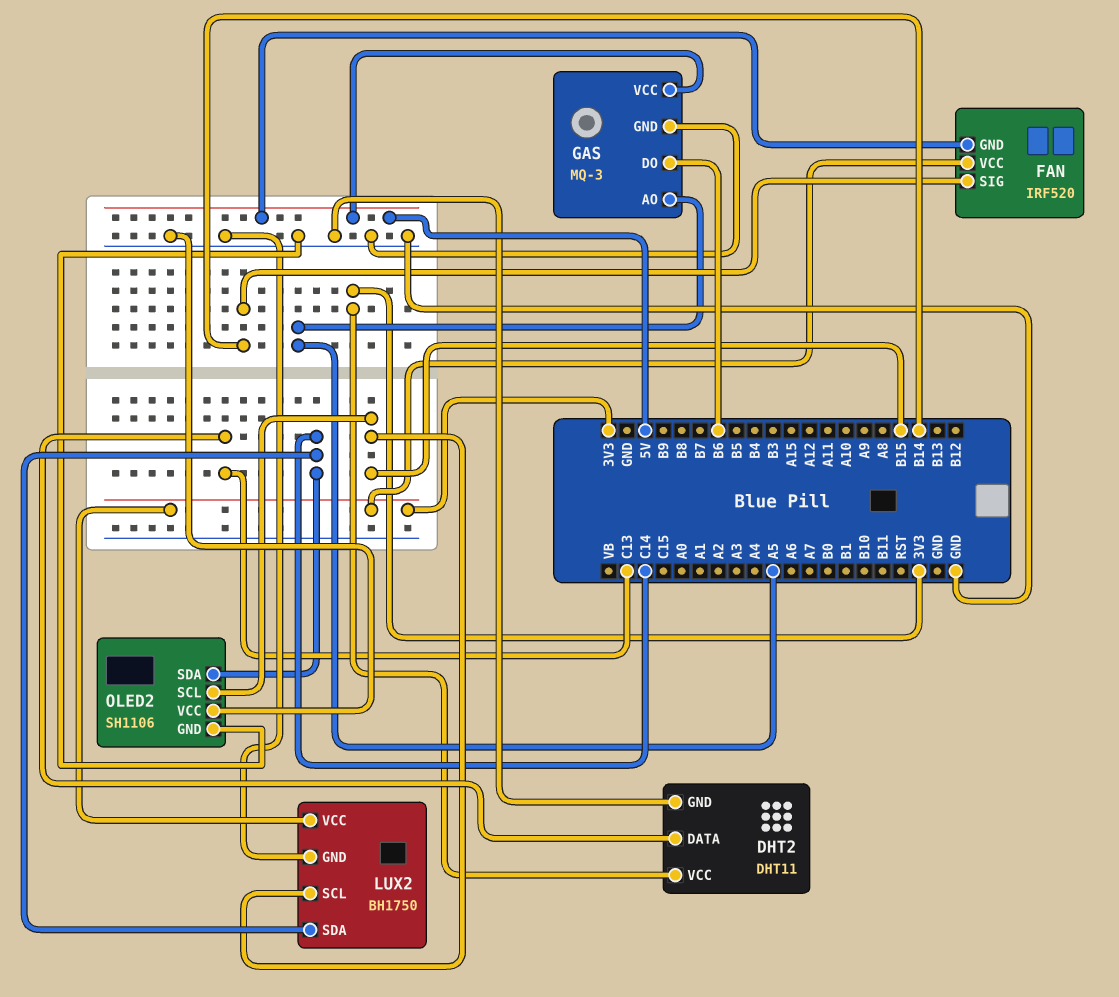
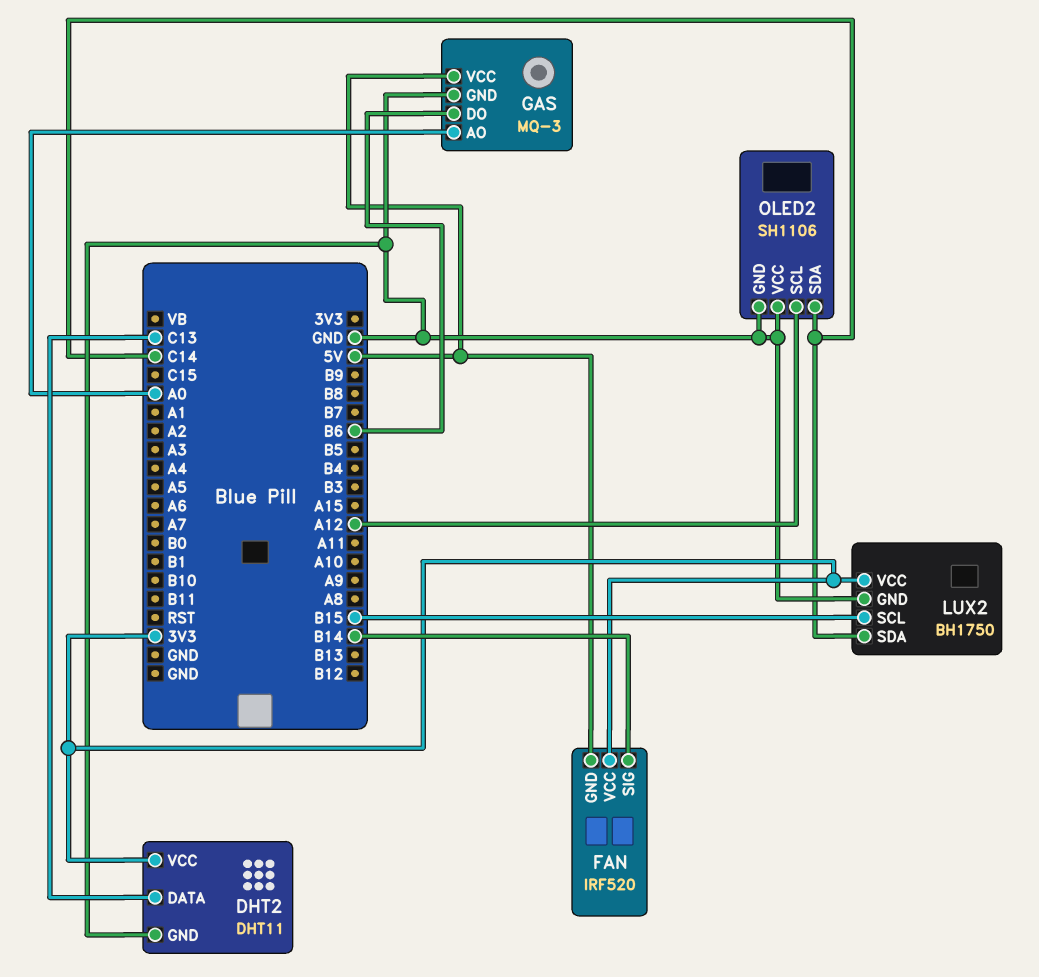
GAS pin AO: A5 -> A0
OLED2 pin SCL: B15 -> A12

